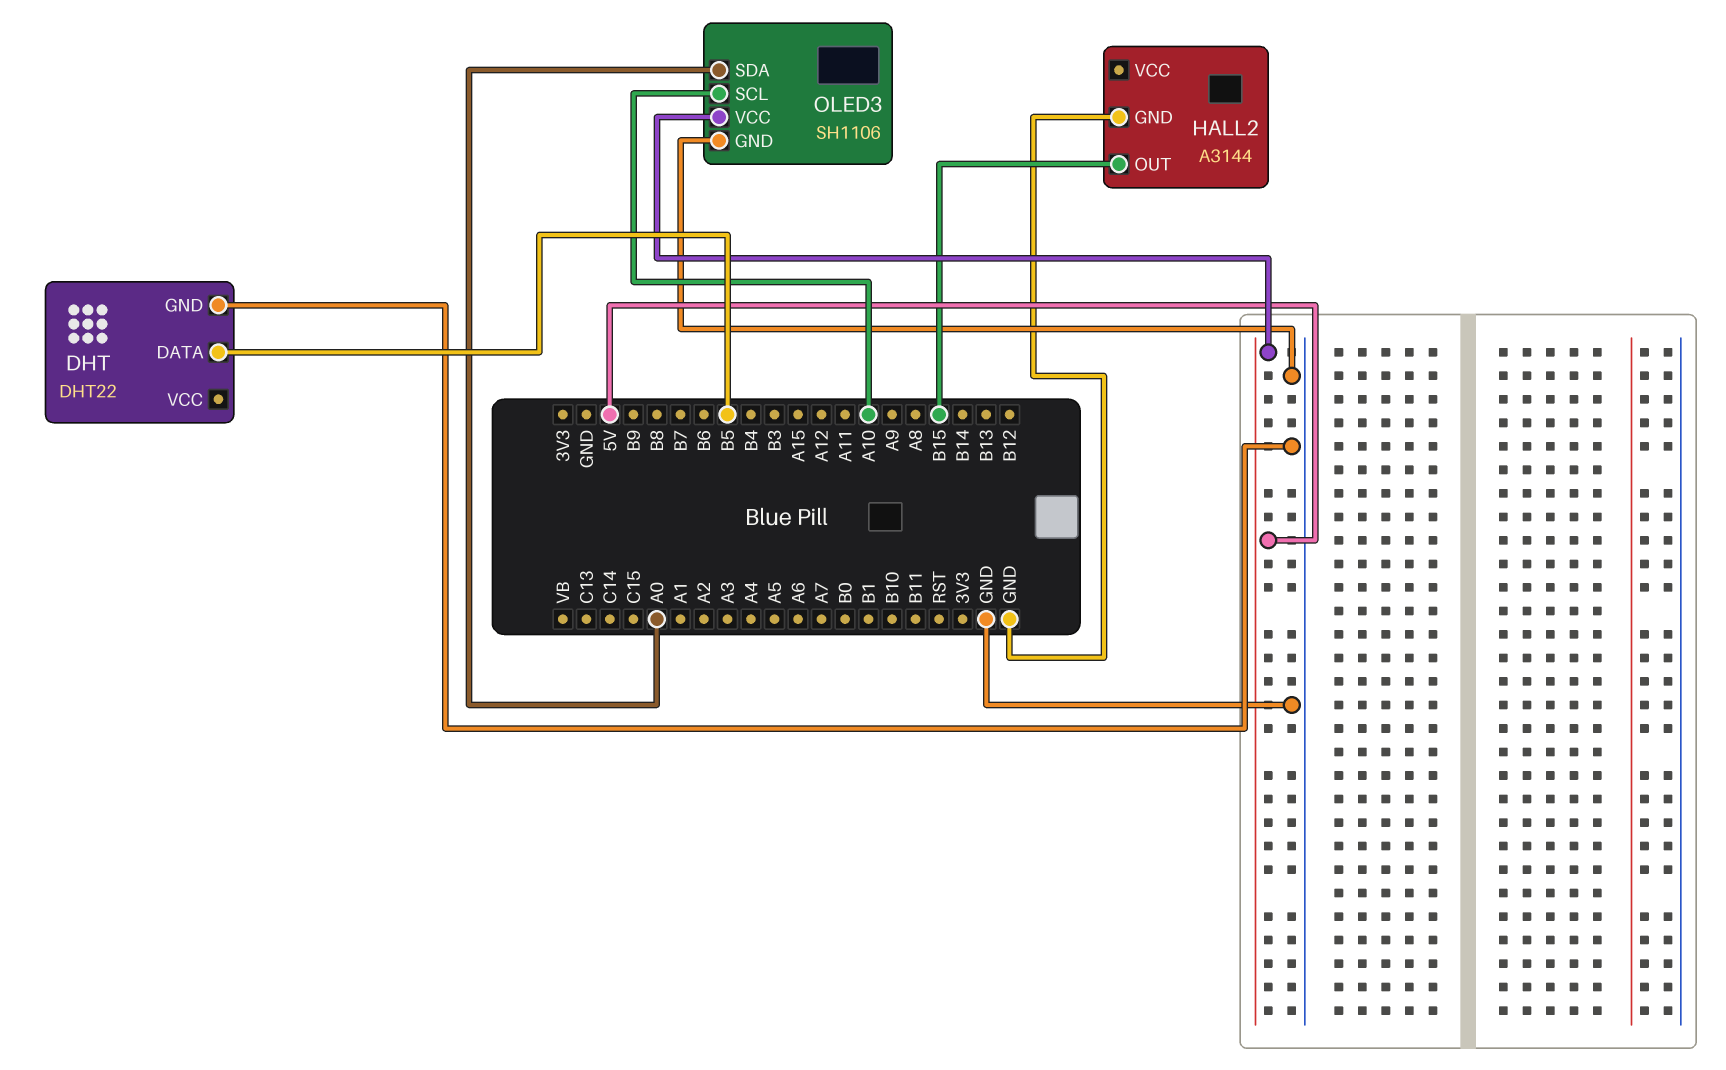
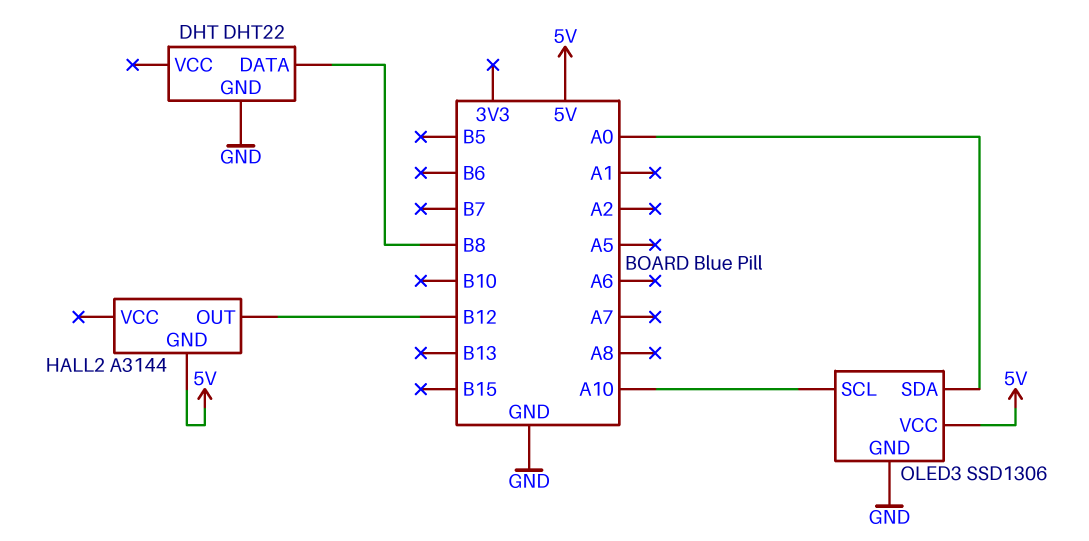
DHT pin DATA: B5 -> B8
HALL2 pin GND: GND -> 5V
HALL2 pin OUT: B15 -> B12
OLED3: SH1106 -> SSD1306

